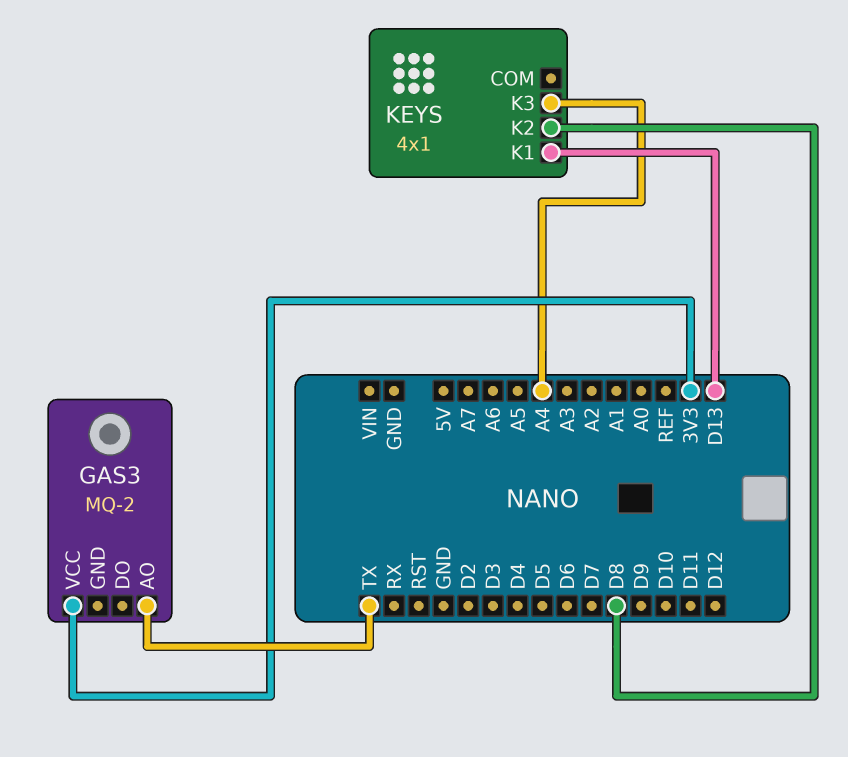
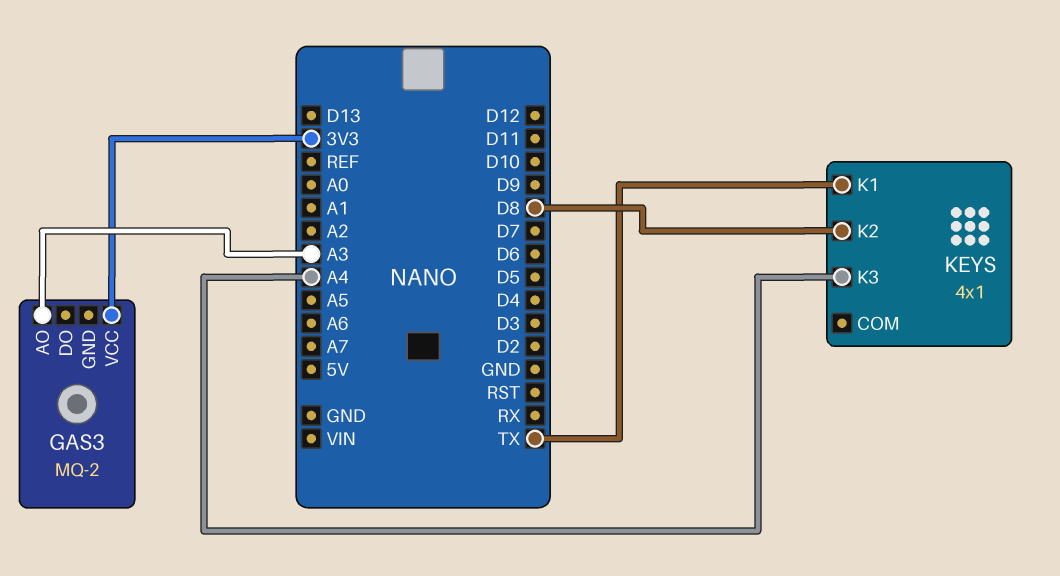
GAS3 pin AO: TX -> A3
KEYS pin K1: D13 -> TX

